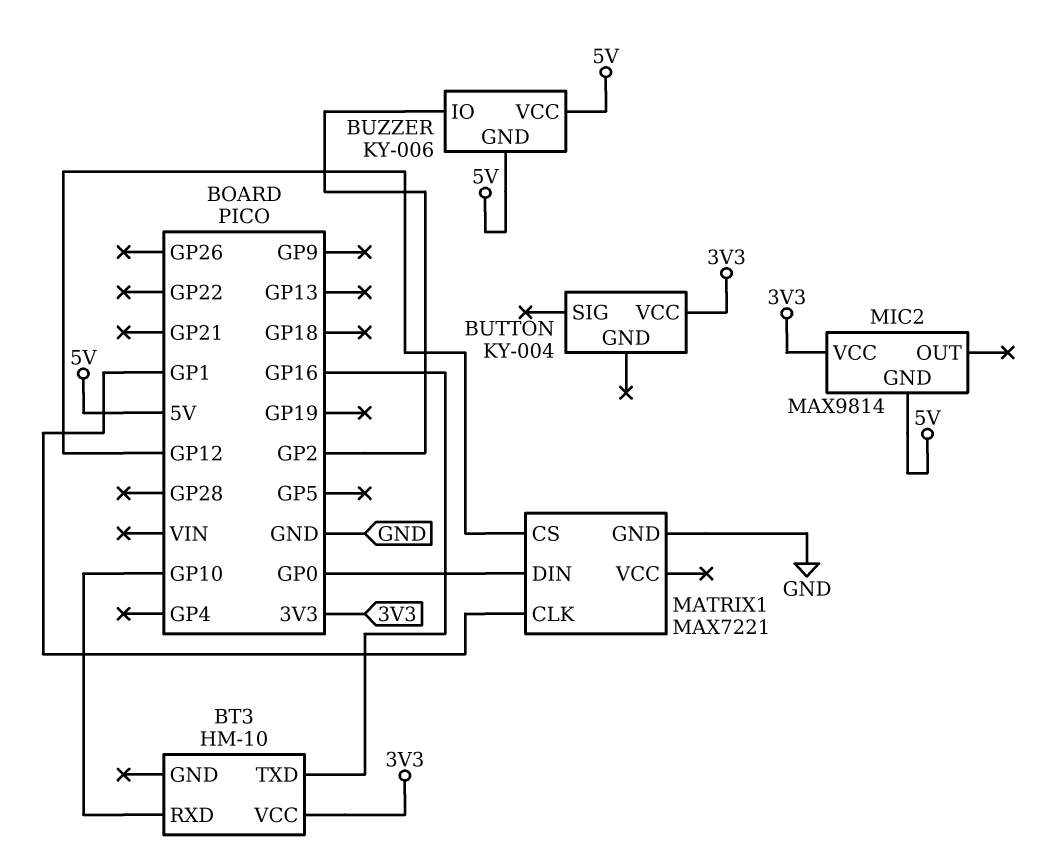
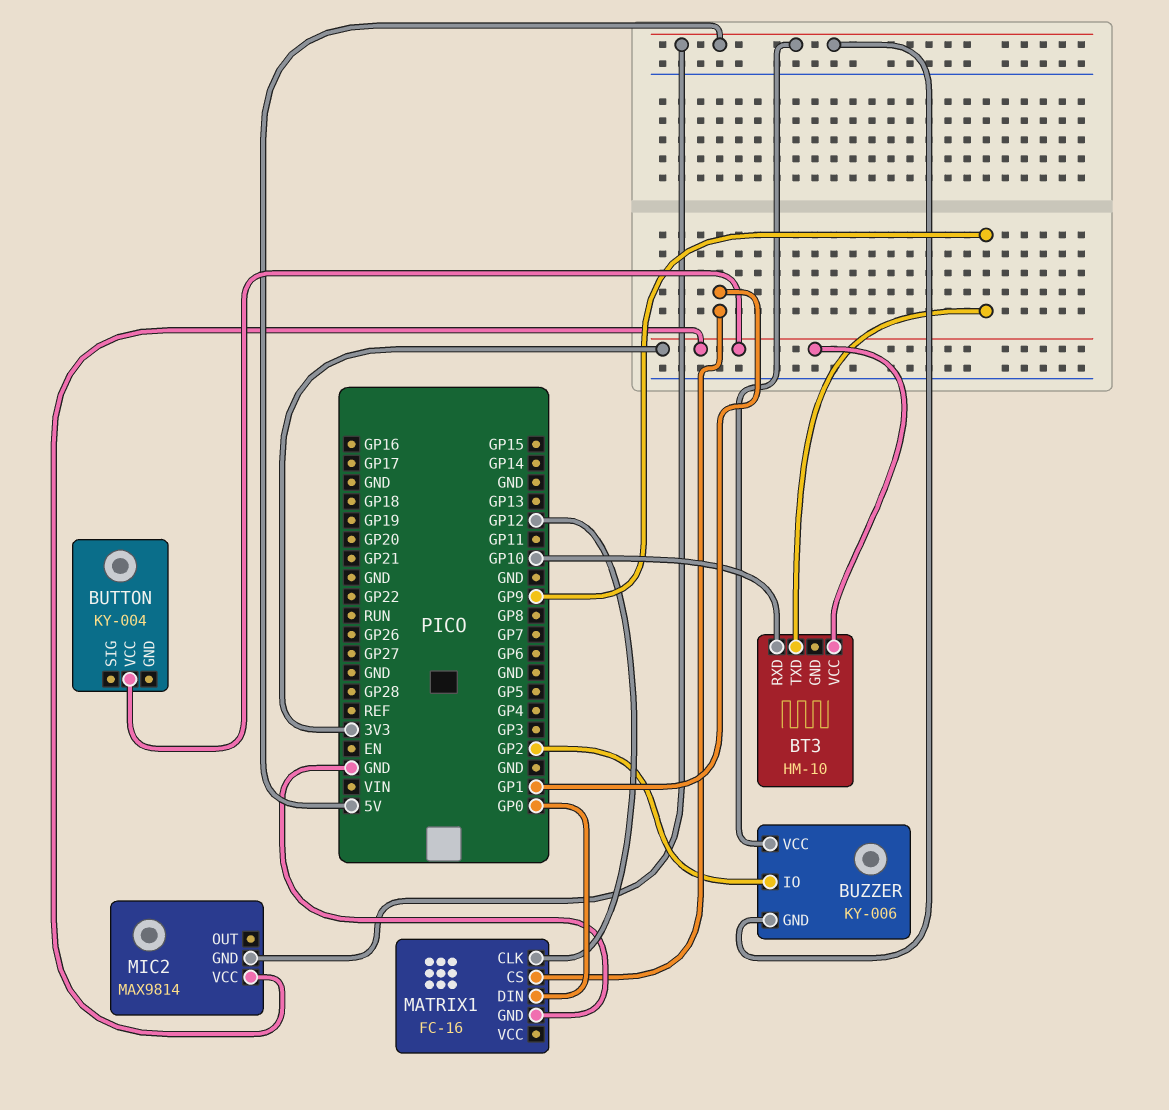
BT3 pin TXD: GP16 -> GP9
MATRIX1: MAX7221 -> FC-16
MATRIX1 pin CLK: GP1 -> GP12
MATRIX1 pin CS: GP12 -> GP1

